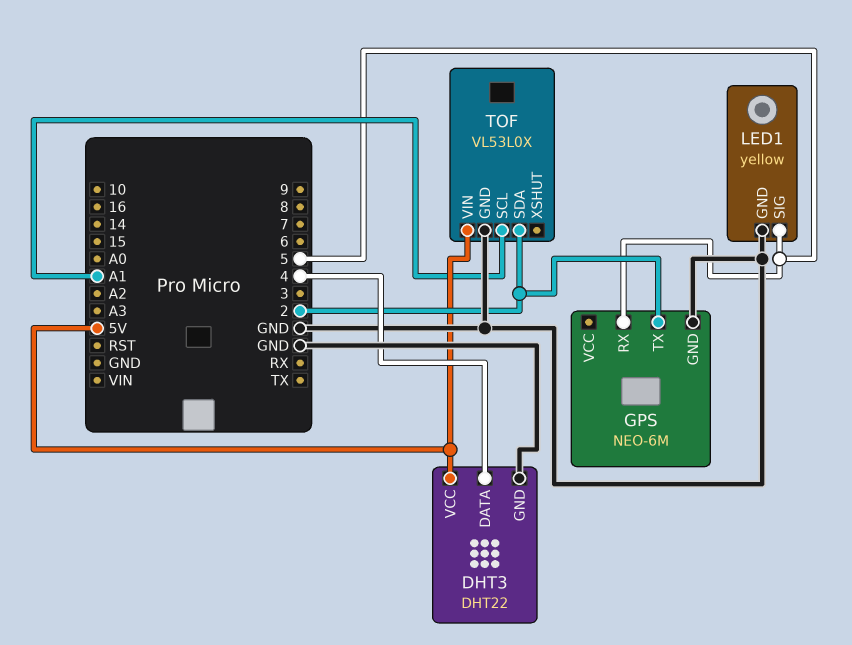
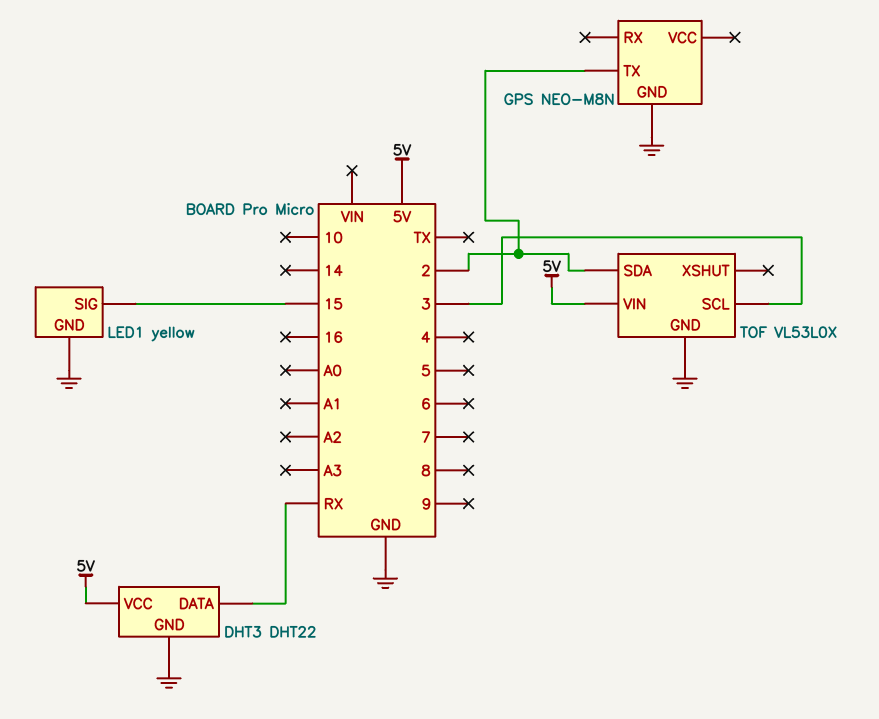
DHT3 pin DATA: 4 -> RX
GPS: NEO-6M -> NEO-M8N
GPS pin RX: 5 -> none
LED1 pin SIG: 5 -> 15
TOF pin SCL: A1 -> 3

